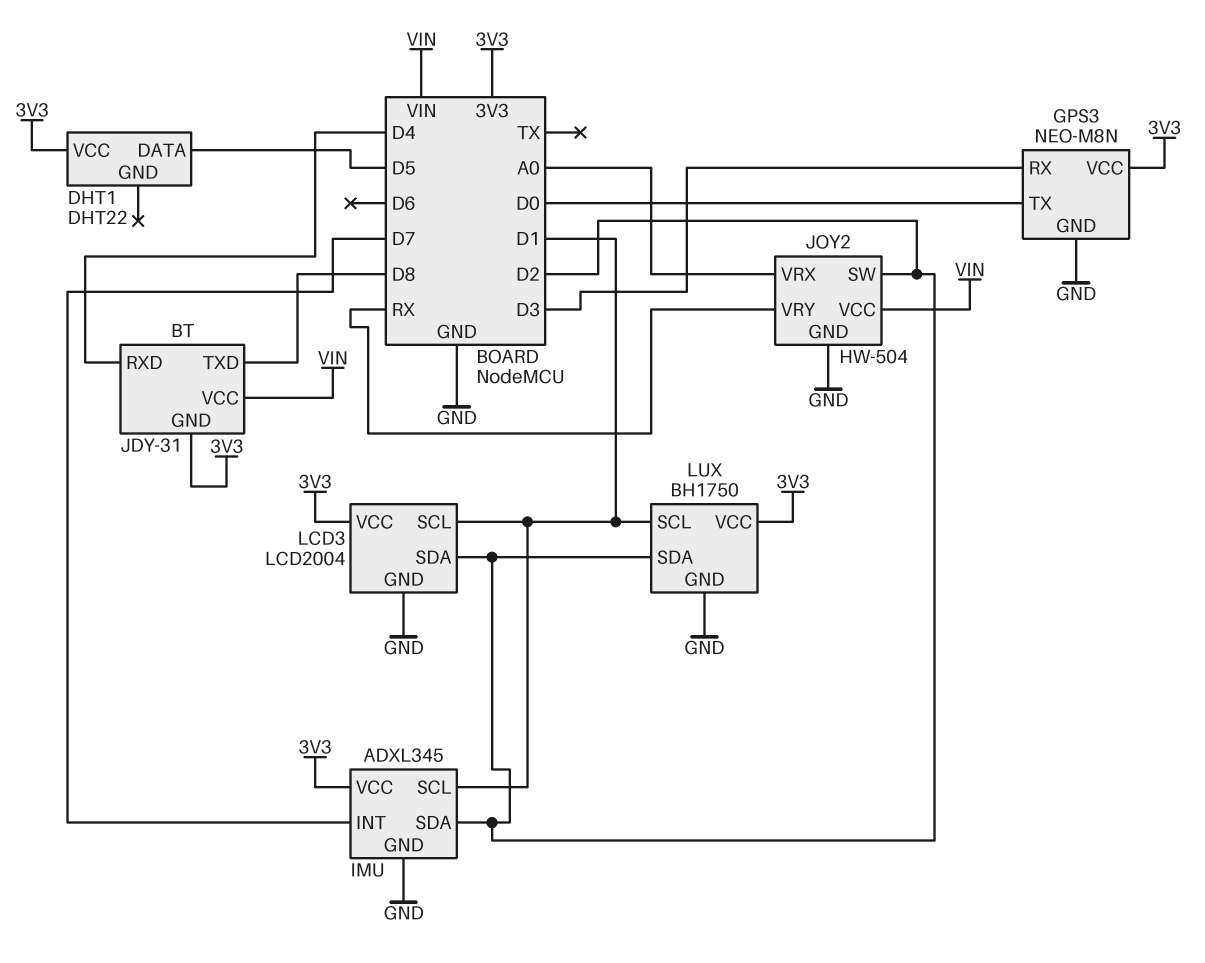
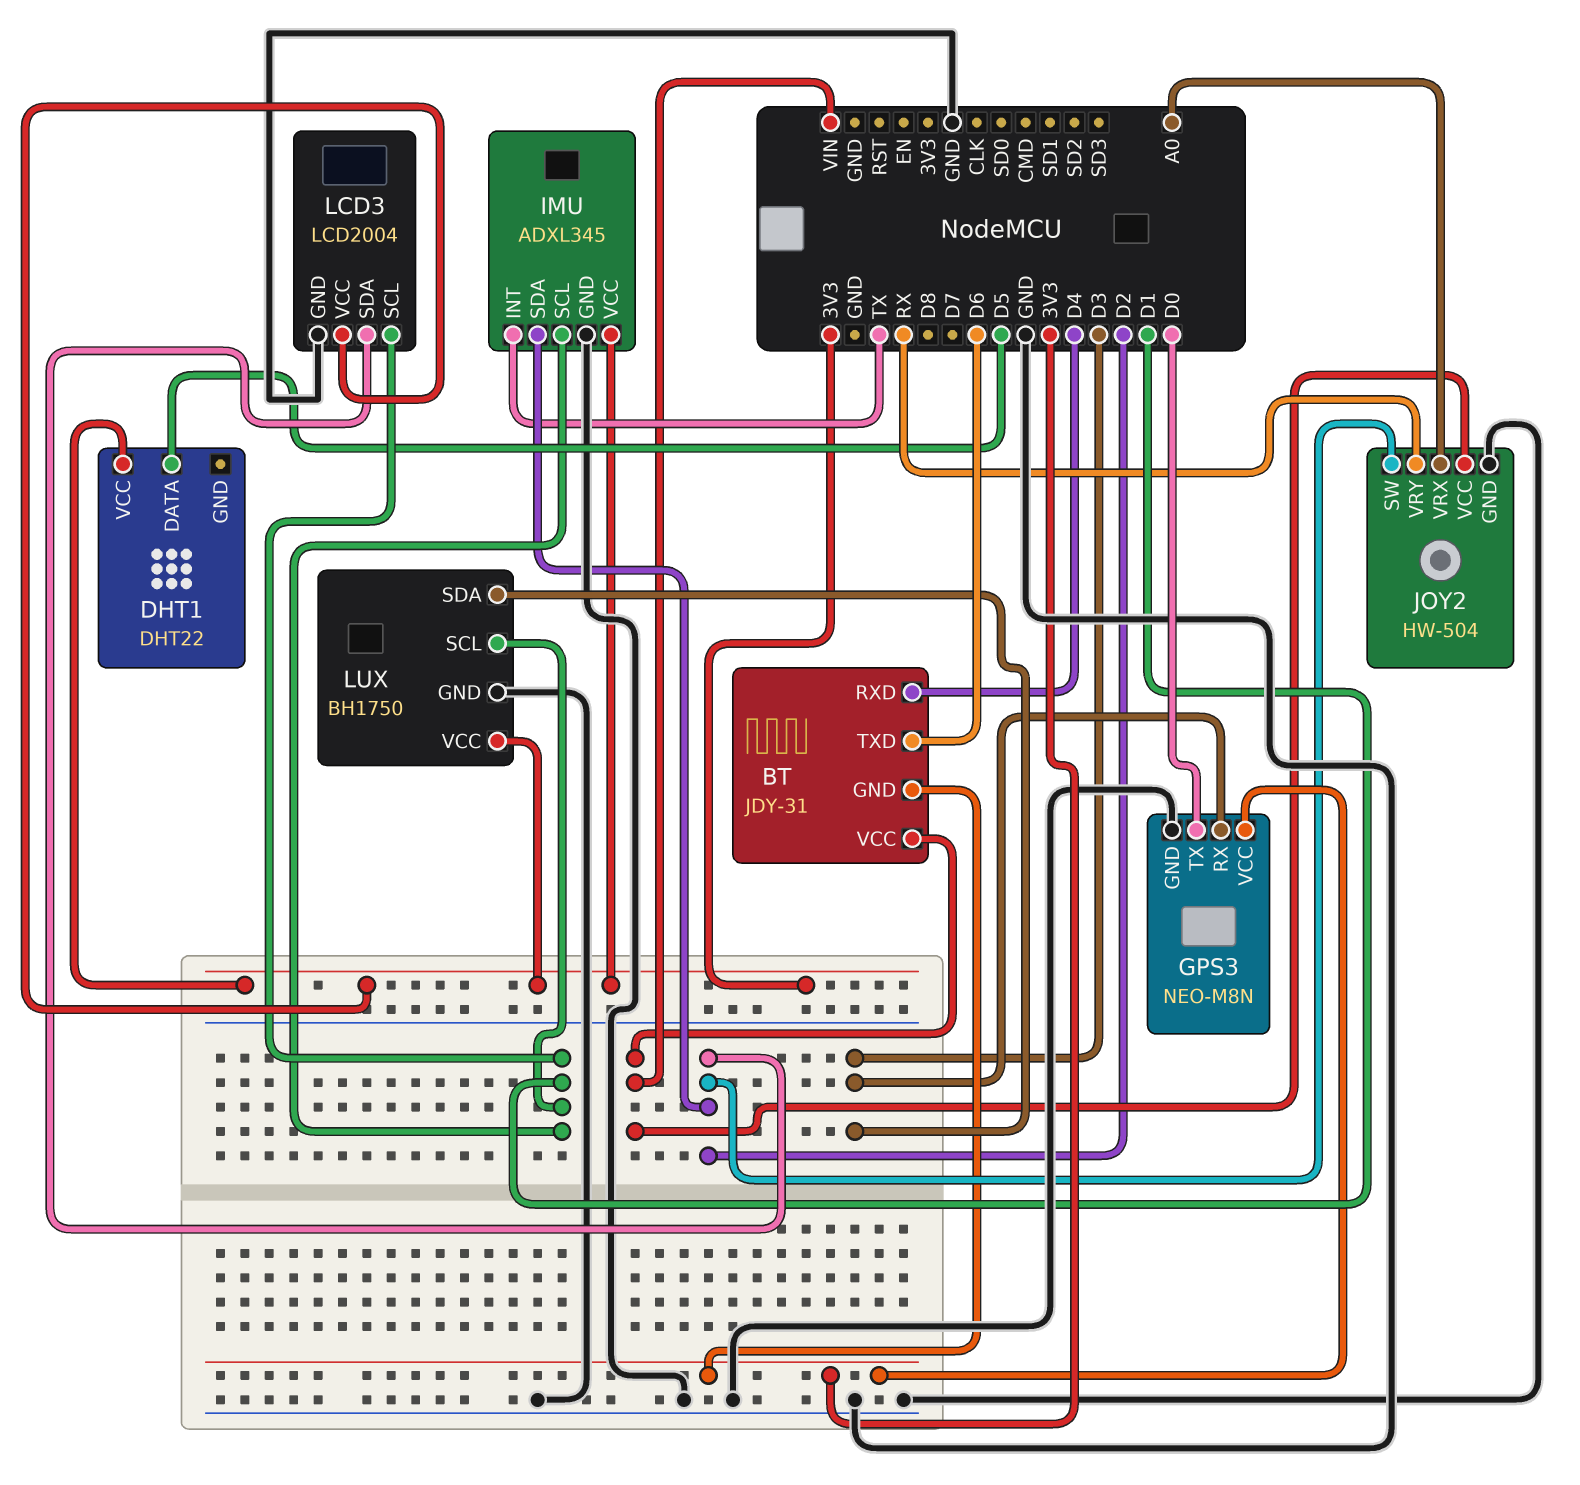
BT pin TXD: D8 -> D6
IMU pin INT: D7 -> TX
LUX pin SDA: D2 -> D3

